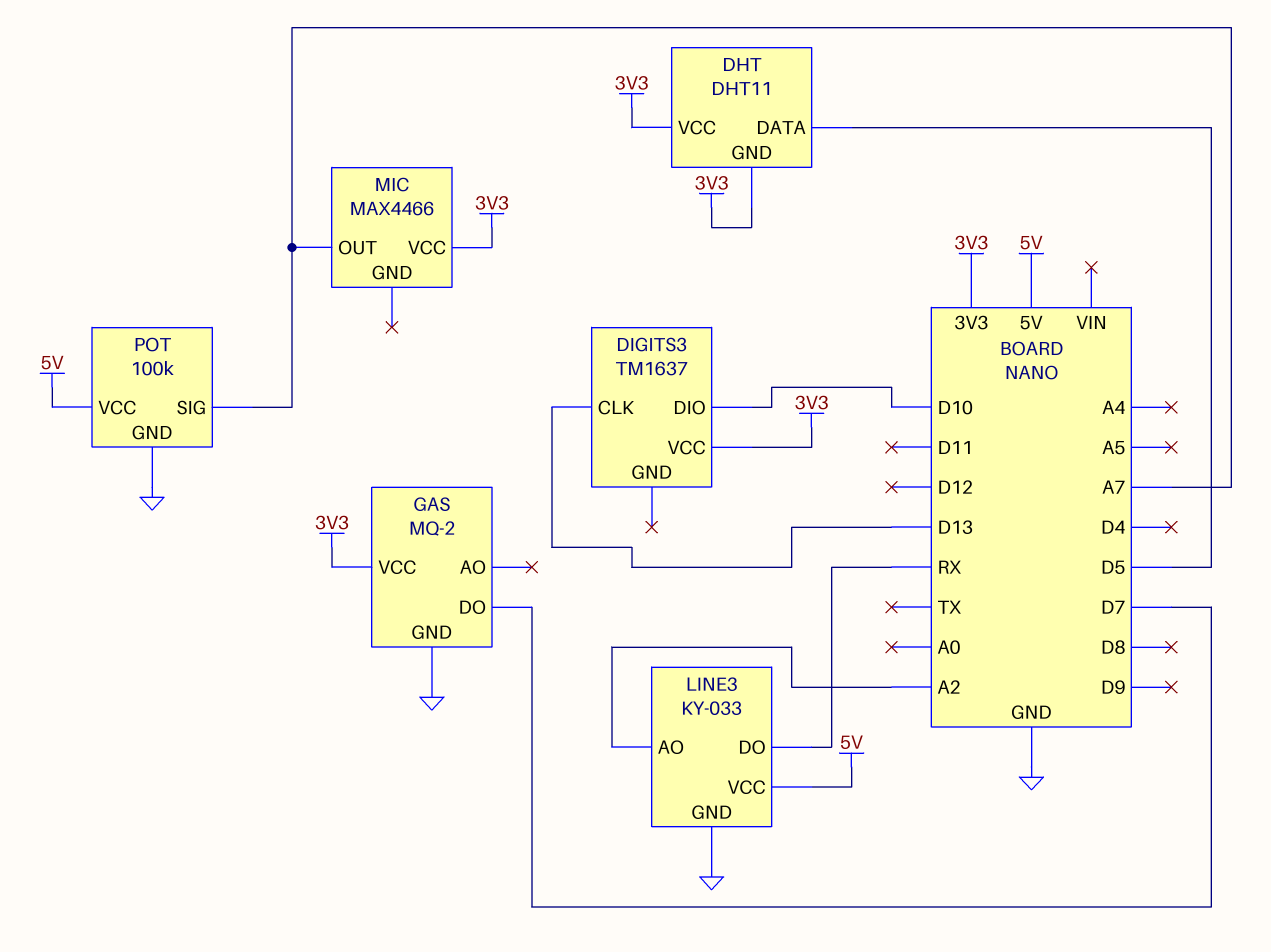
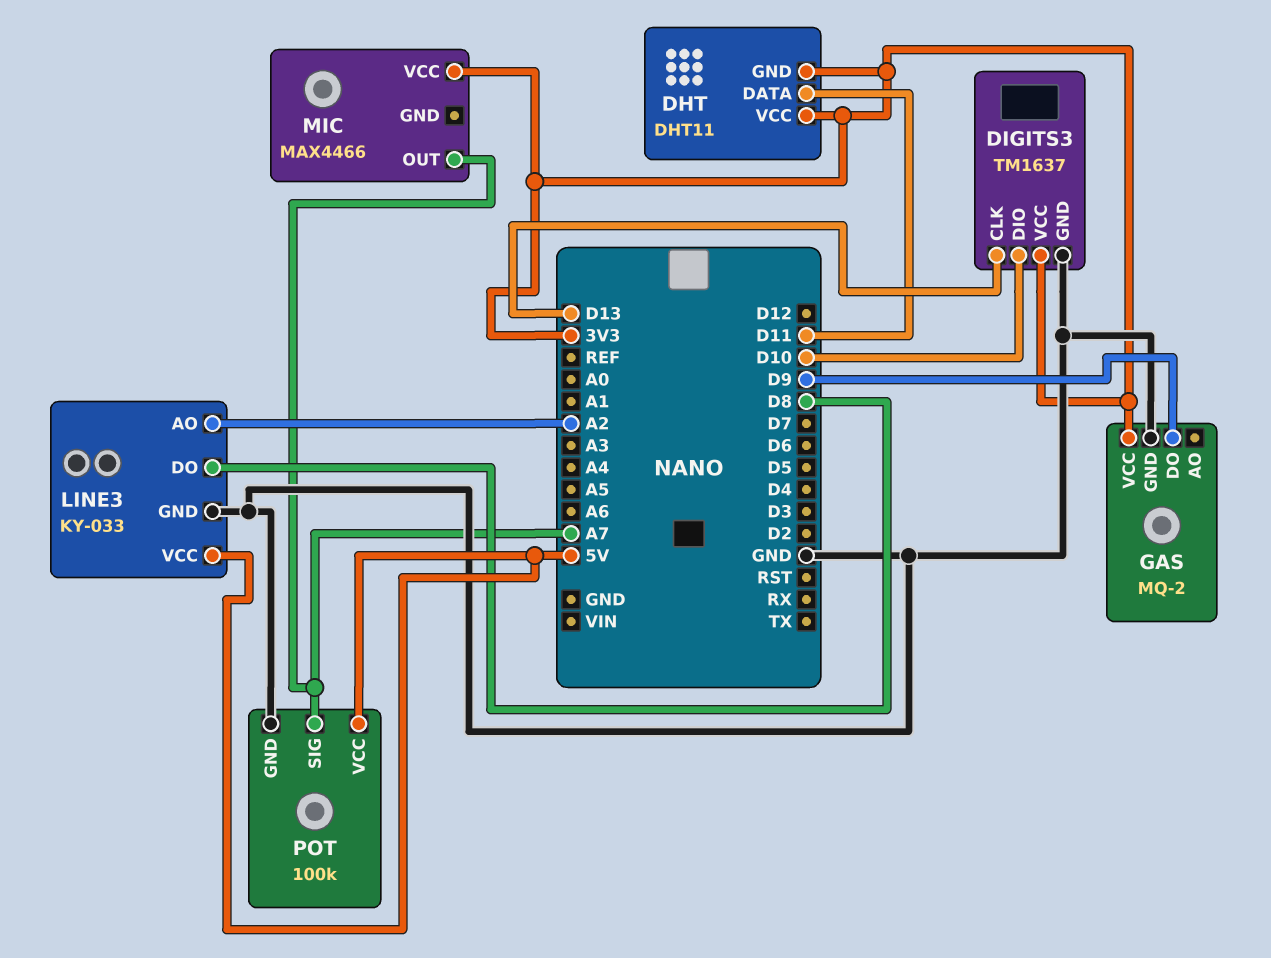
DHT pin DATA: D5 -> D11
DIGITS3 pin GND: none -> GND
GAS pin DO: D7 -> D9
LINE3 pin DO: RX -> D8

